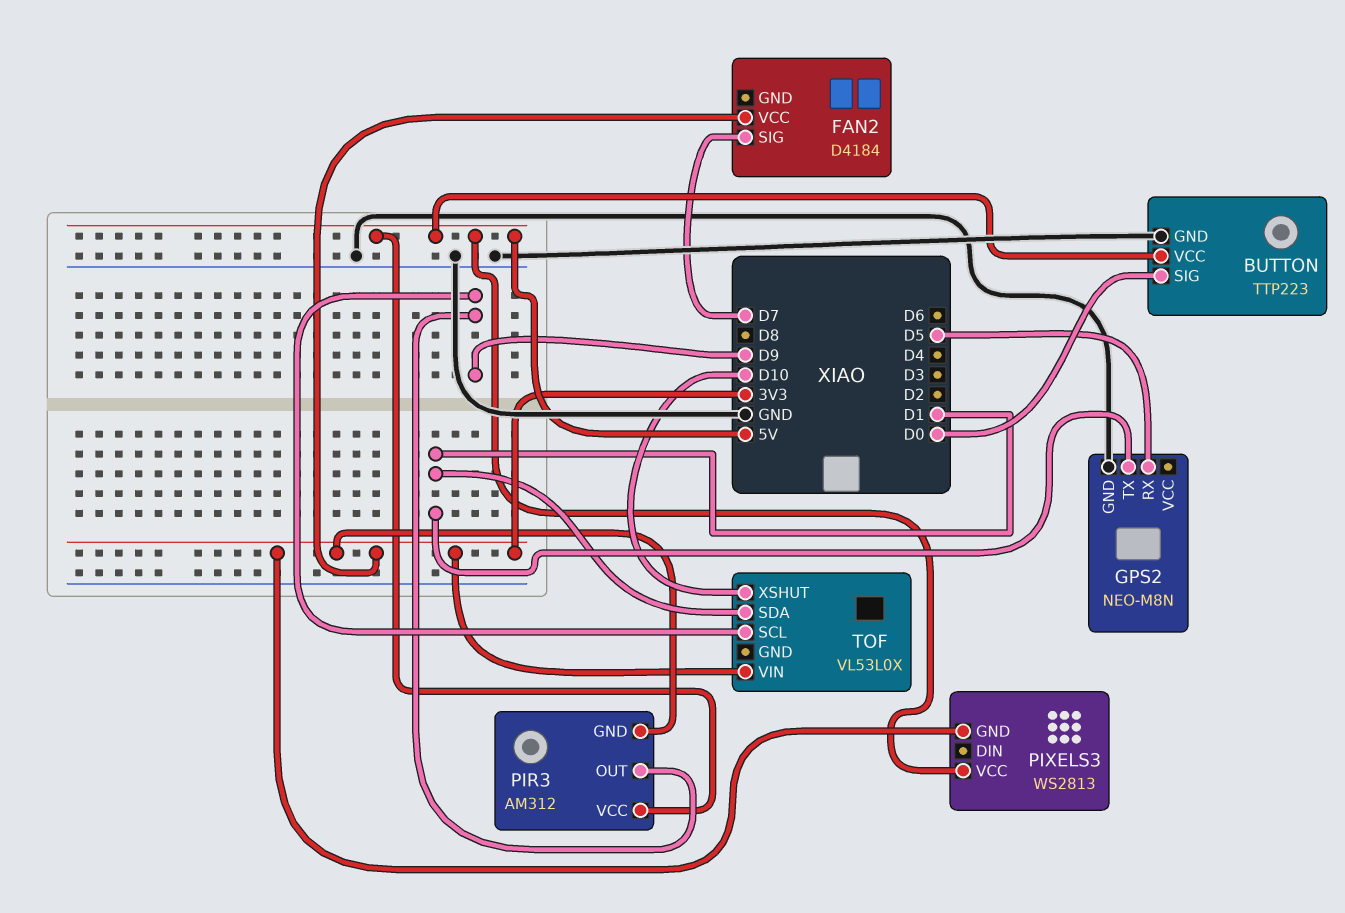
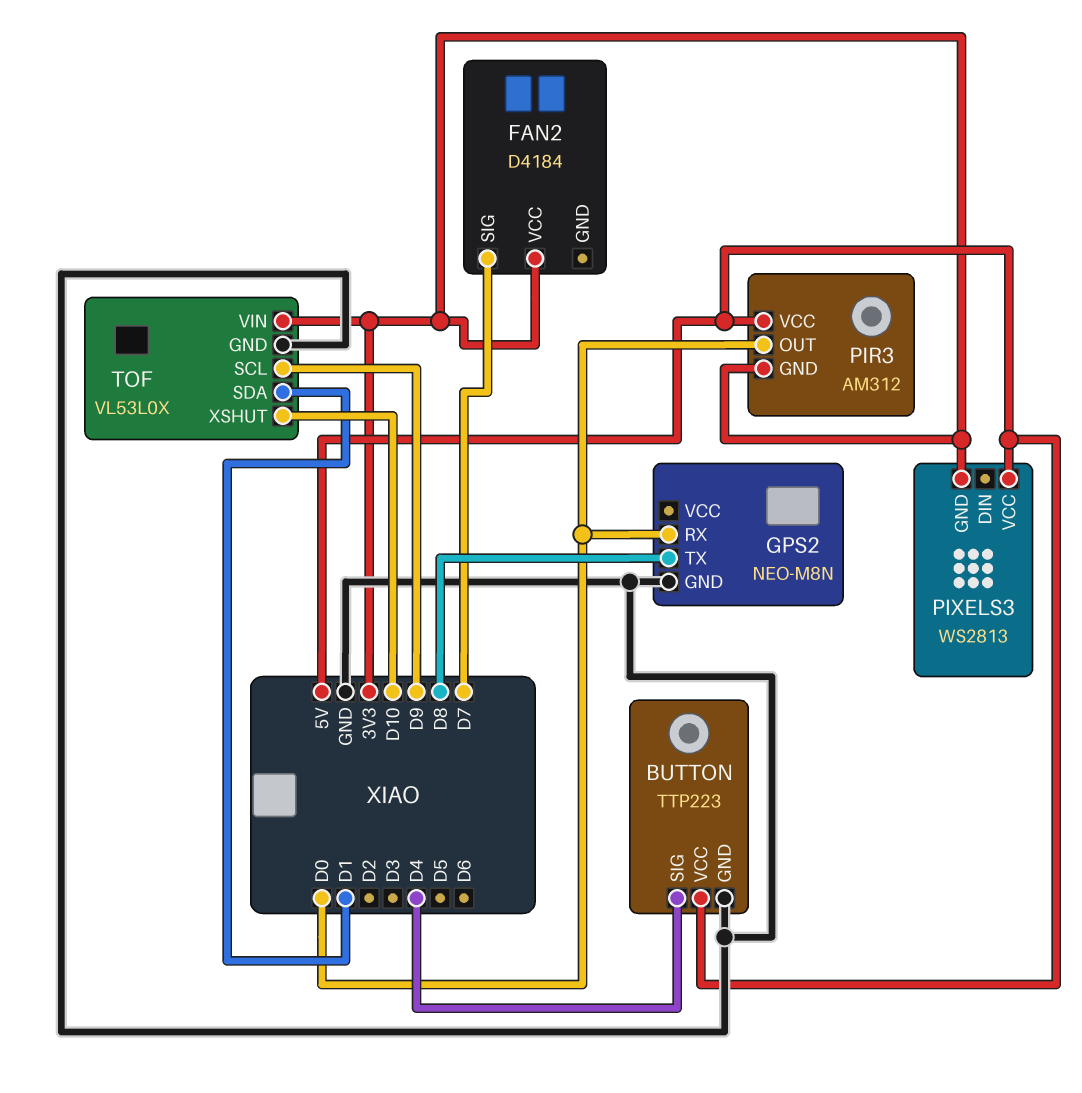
BUTTON pin SIG: D0 -> D4
GPS2 pin RX: D5 -> D0
GPS2 pin TX: D1 -> D8
PIR3 pin OUT: D9 -> D0
TOF pin GND: none -> GND

